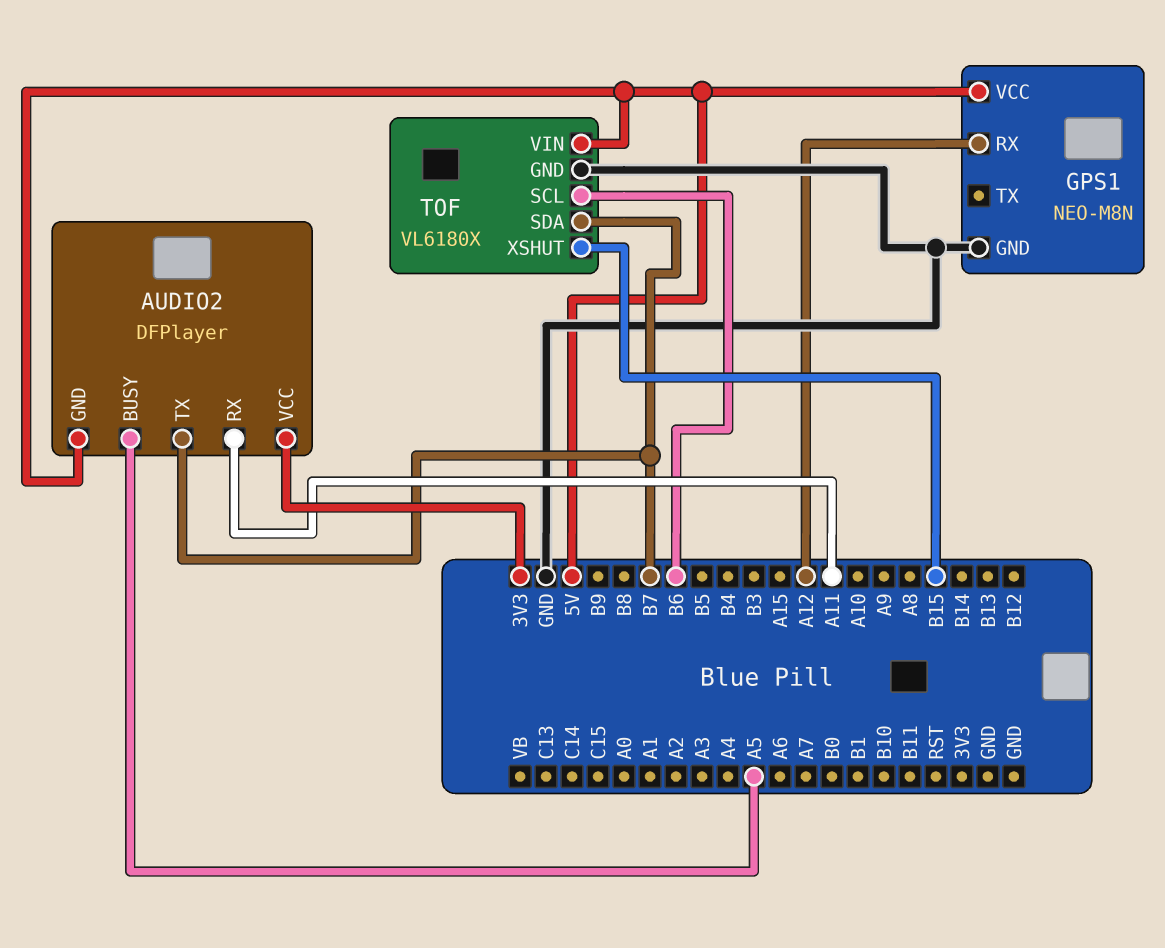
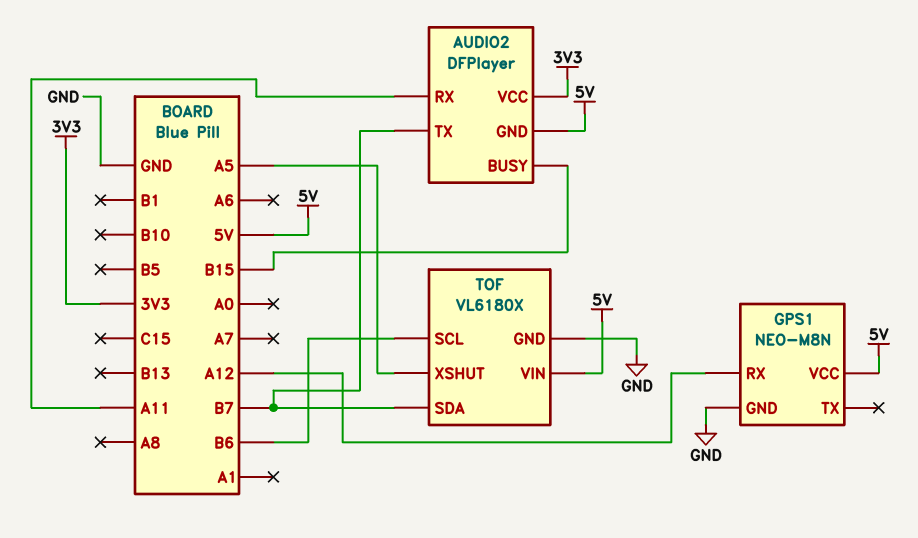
AUDIO2 pin BUSY: A5 -> B15
TOF pin XSHUT: B15 -> A5

